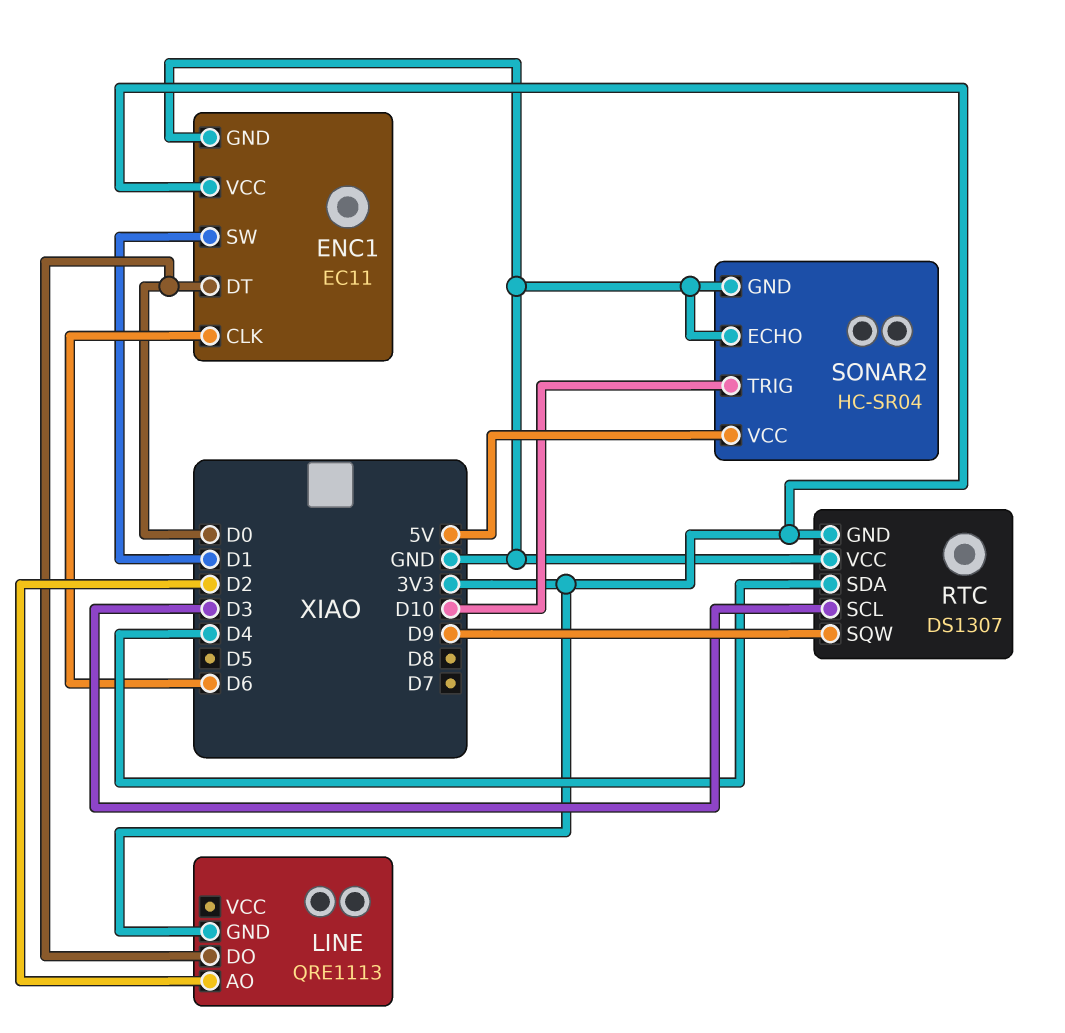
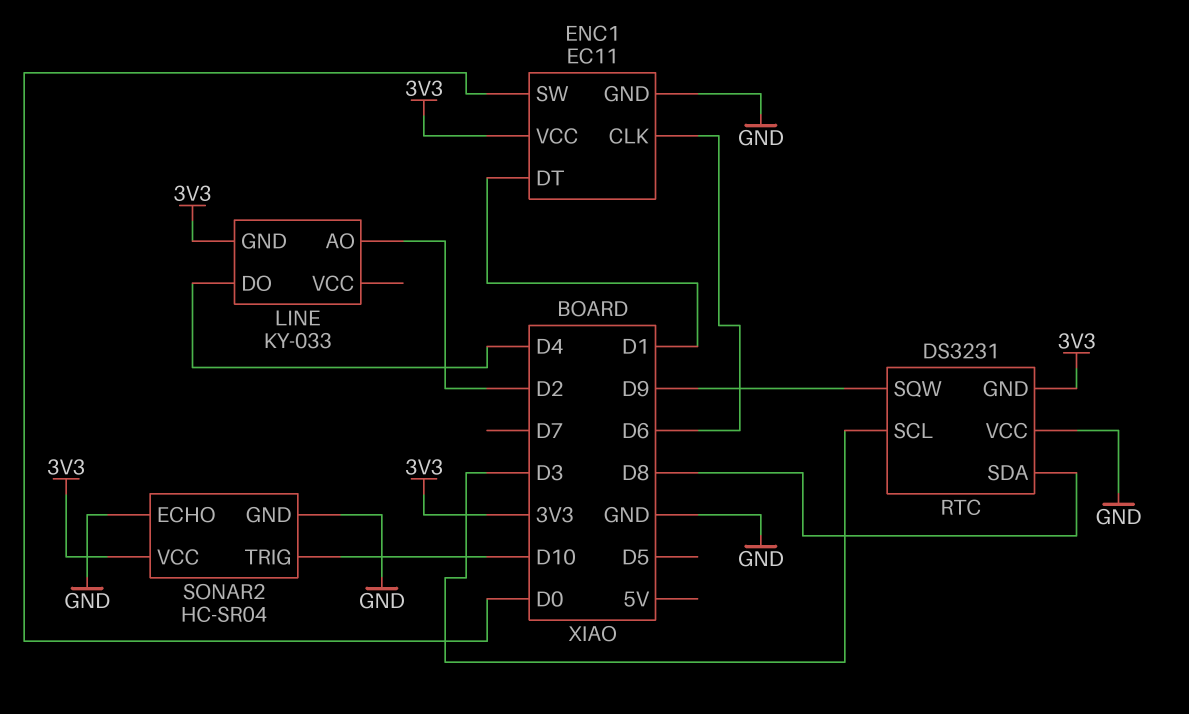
ENC1 pin DT: D0 -> D1
ENC1 pin SW: D1 -> D0
LINE: QRE1113 -> KY-033
LINE pin DO: D0 -> D4
RTC: DS1307 -> DS3231
RTC pin SDA: D4 -> D8
SONAR2 pin VCC: 5V -> 3V3

